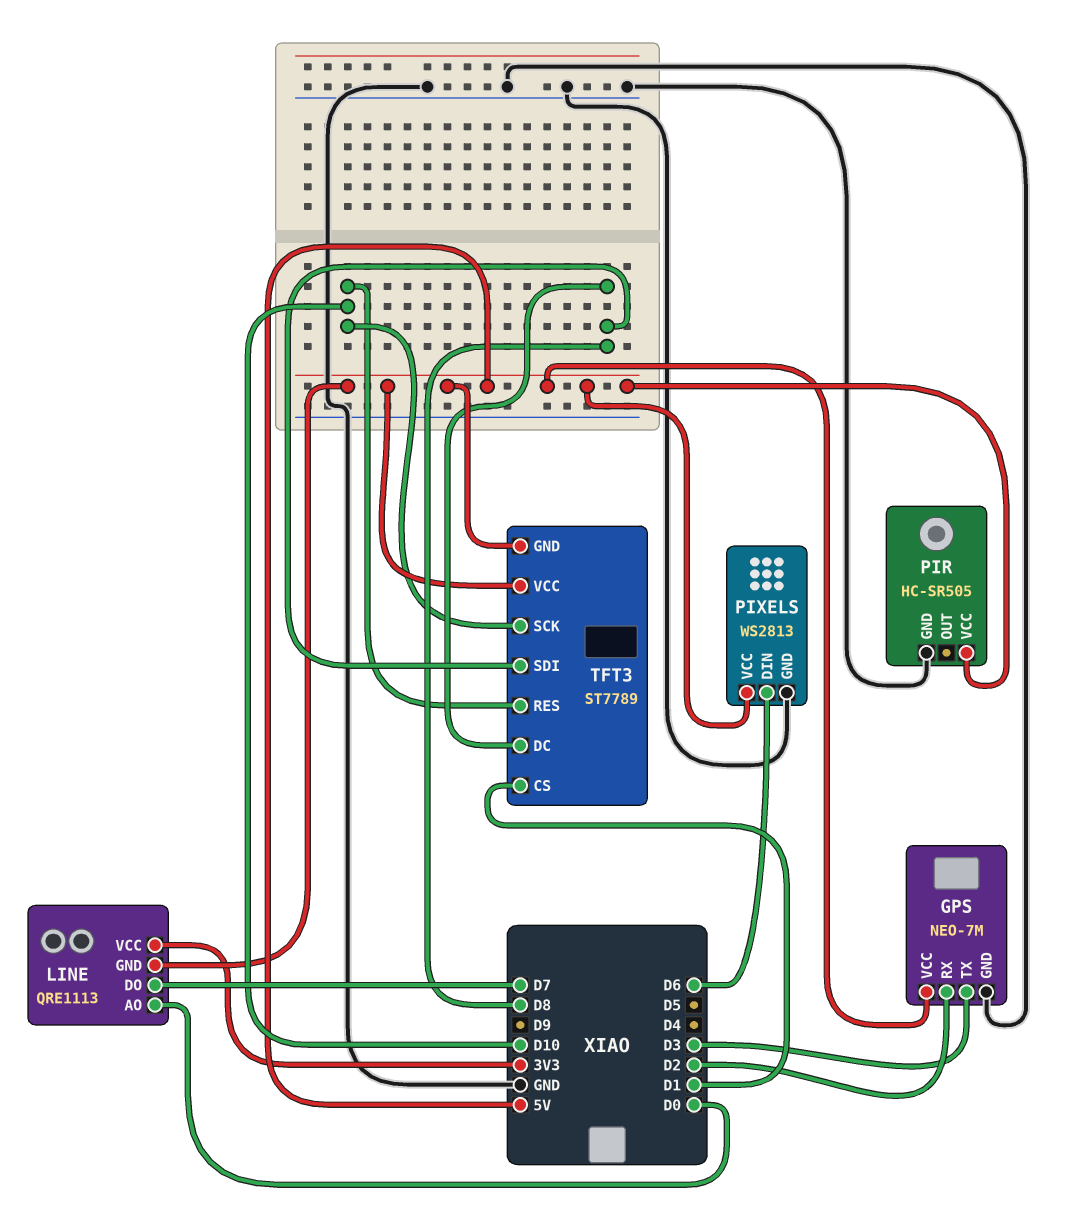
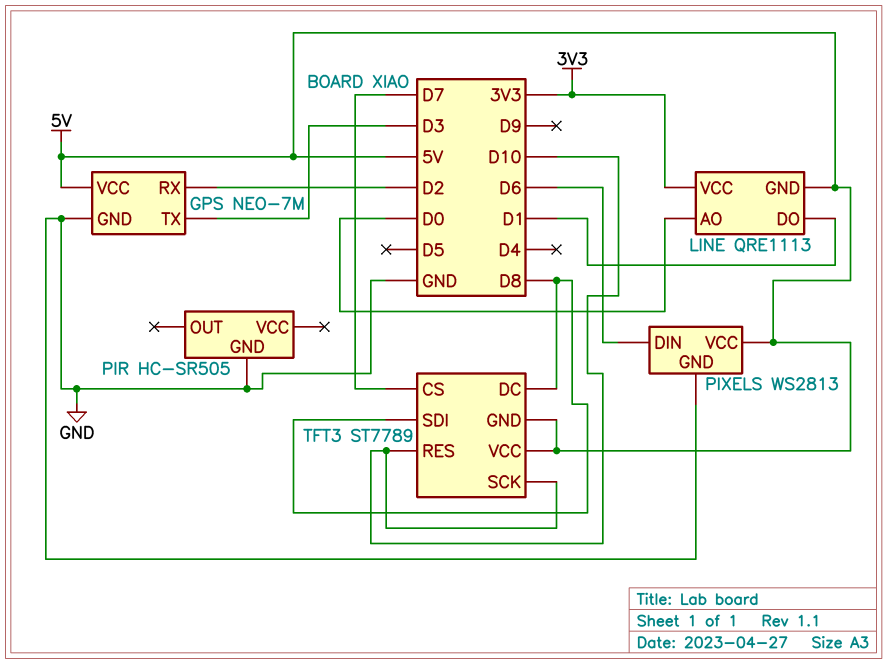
LINE pin DO: D7 -> D1
PIR pin VCC: 5V -> none
TFT3 pin CS: D1 -> D7

